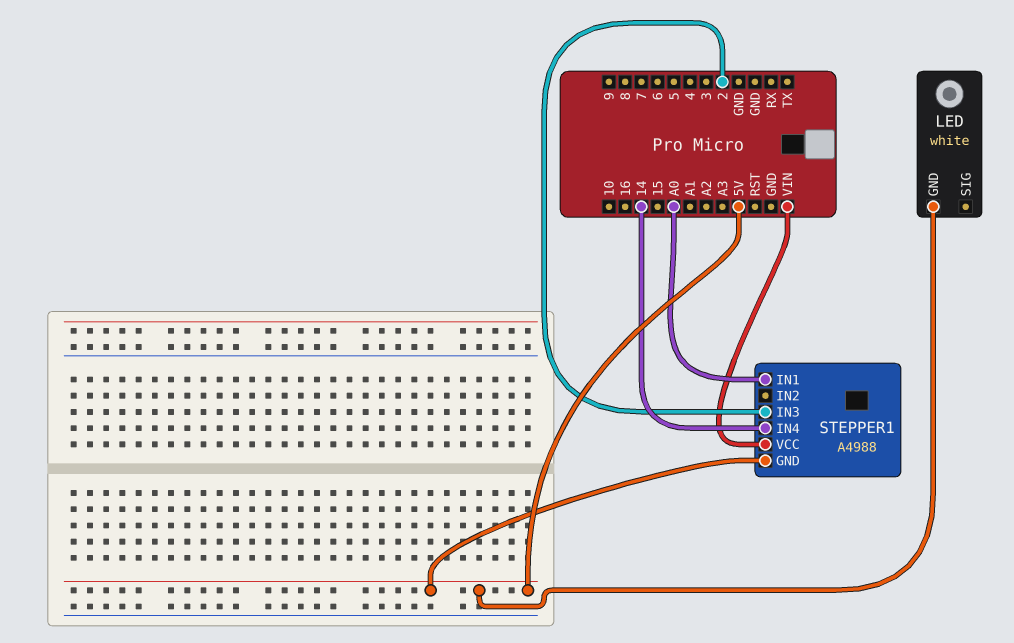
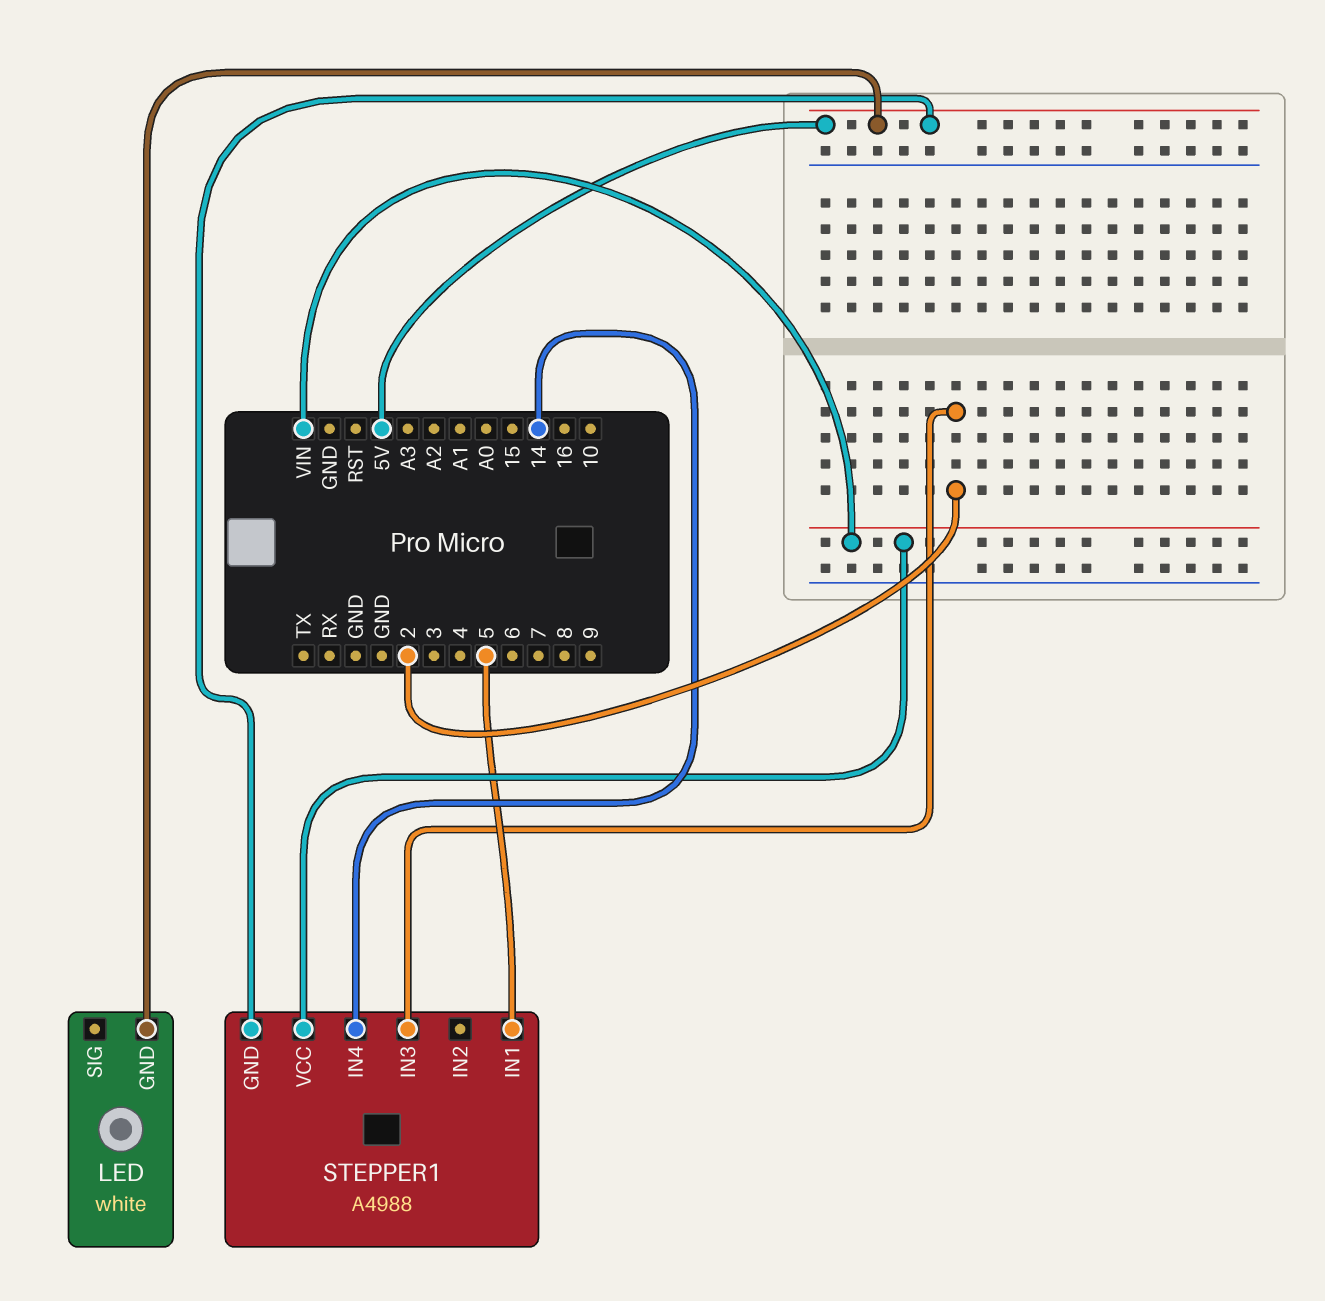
STEPPER1 pin IN1: A0 -> 5

